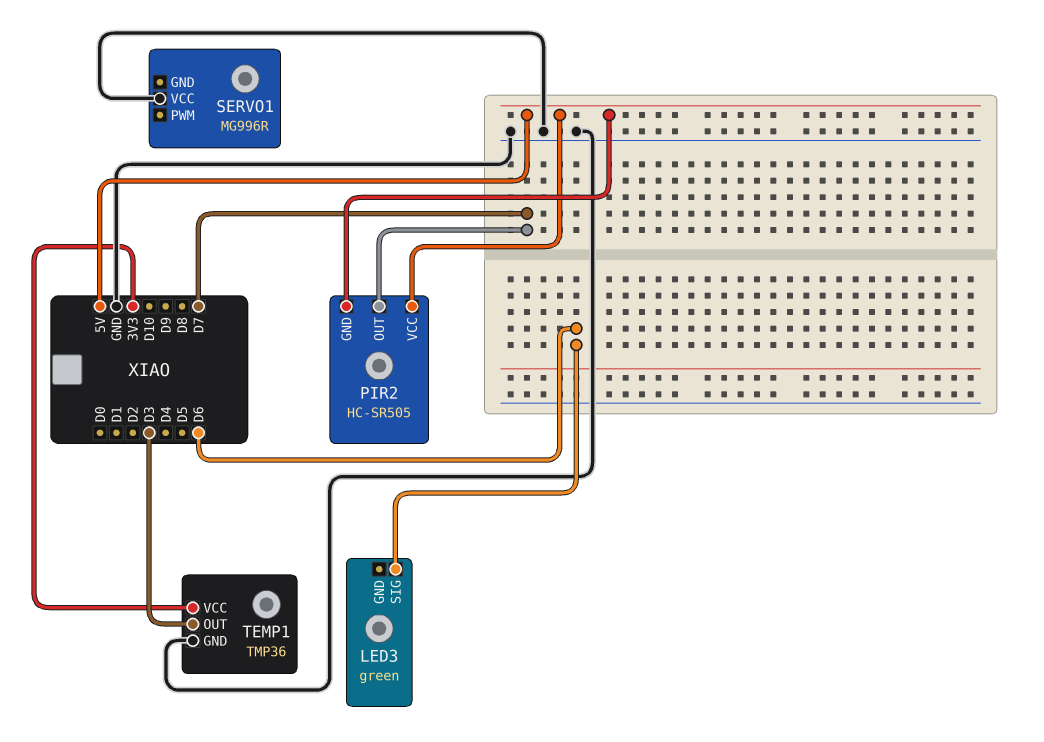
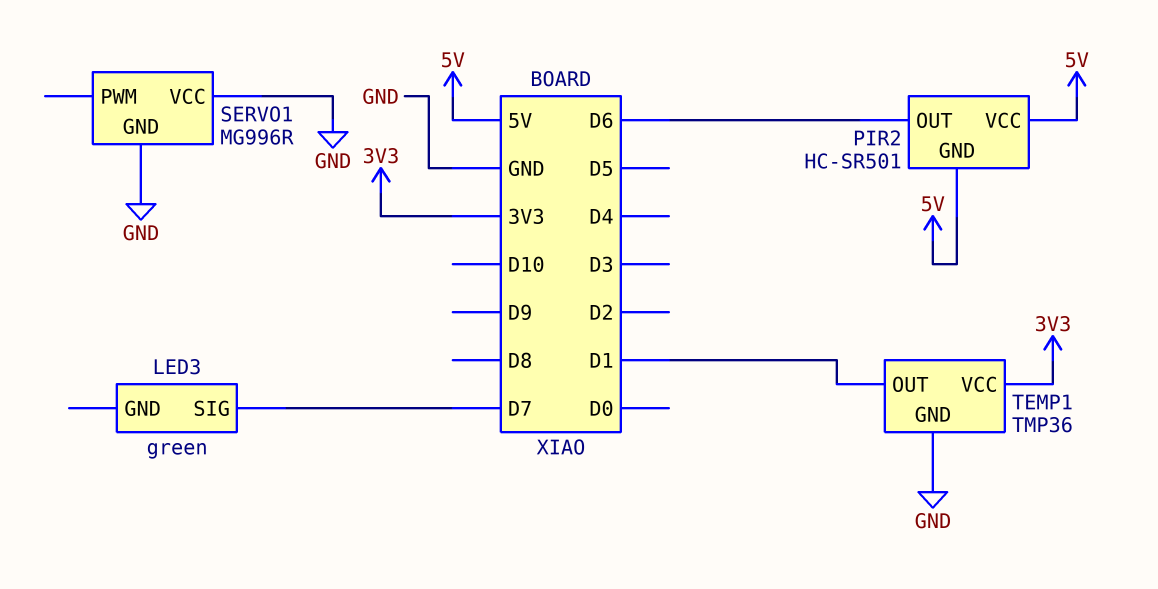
LED3 pin SIG: D6 -> D7
PIR2: HC-SR505 -> HC-SR501
PIR2 pin OUT: D7 -> D6
SERVO1 pin GND: none -> GND
TEMP1 pin OUT: D3 -> D1

